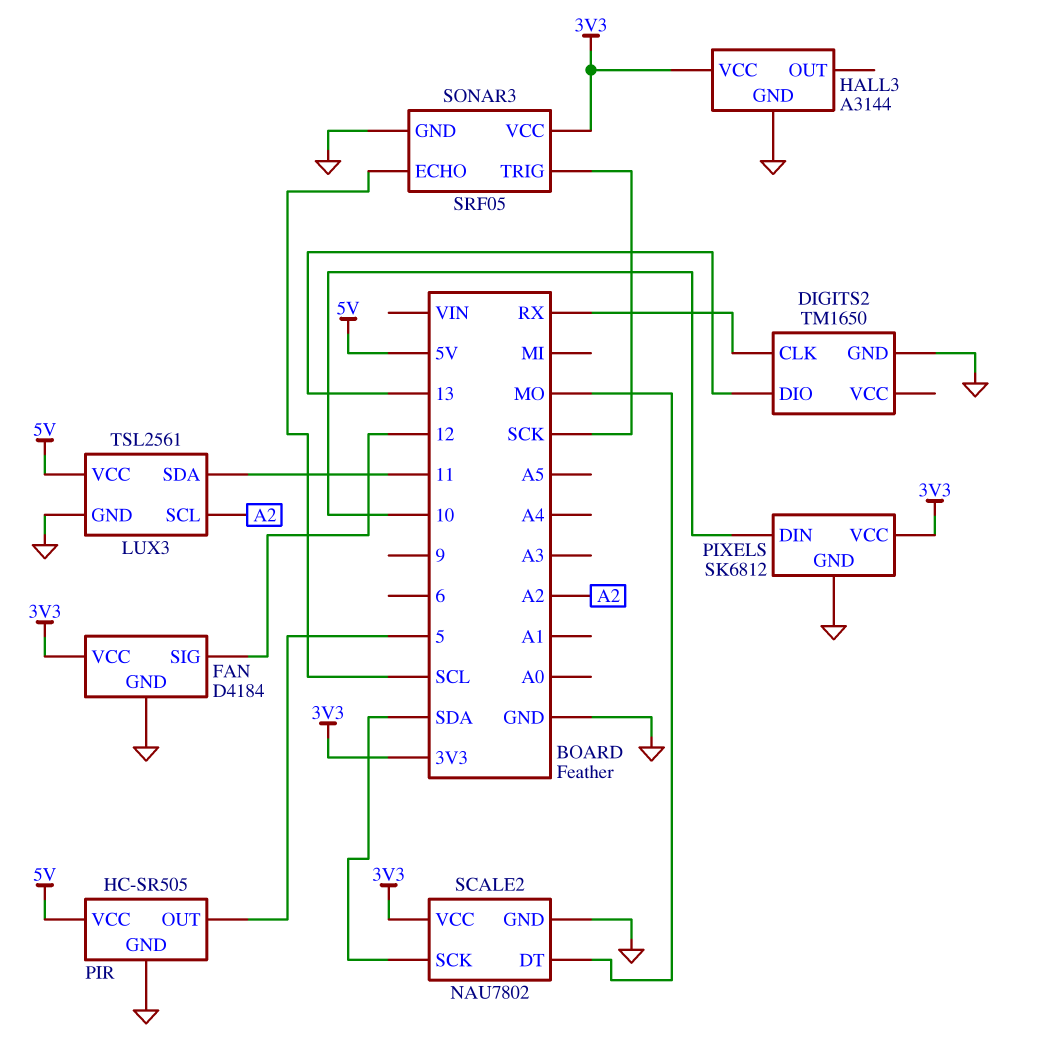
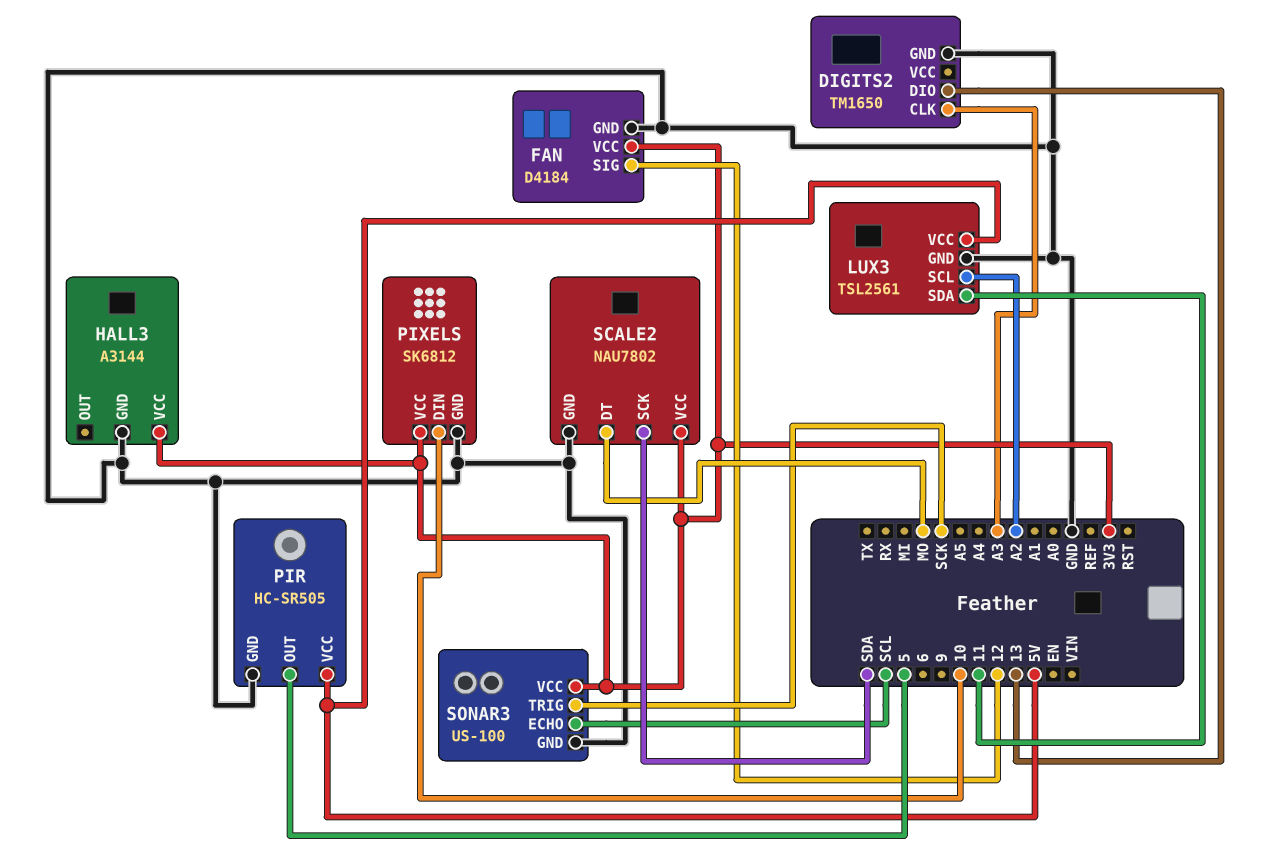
DIGITS2 pin CLK: RX -> A3
SONAR3: SRF05 -> US-100

